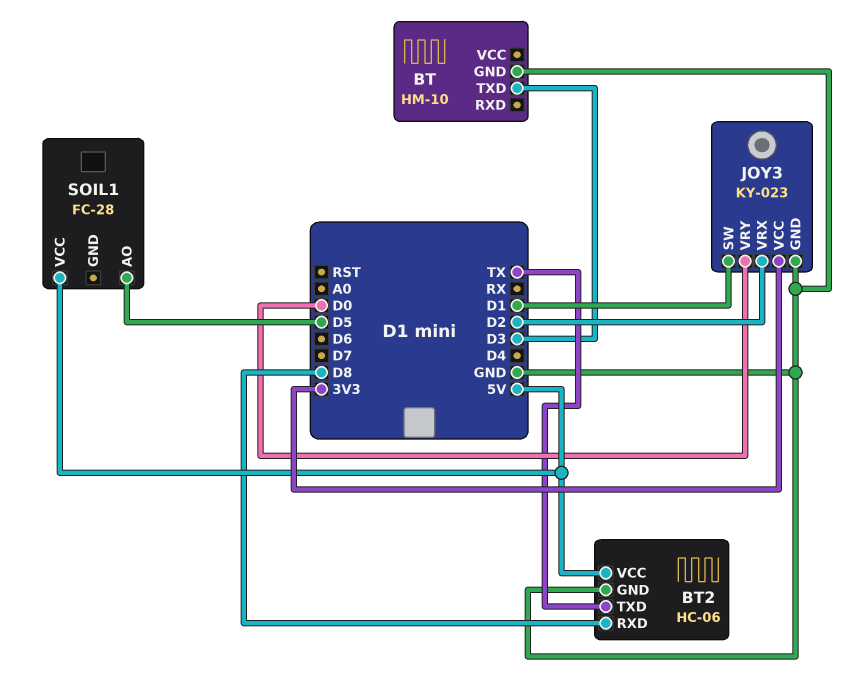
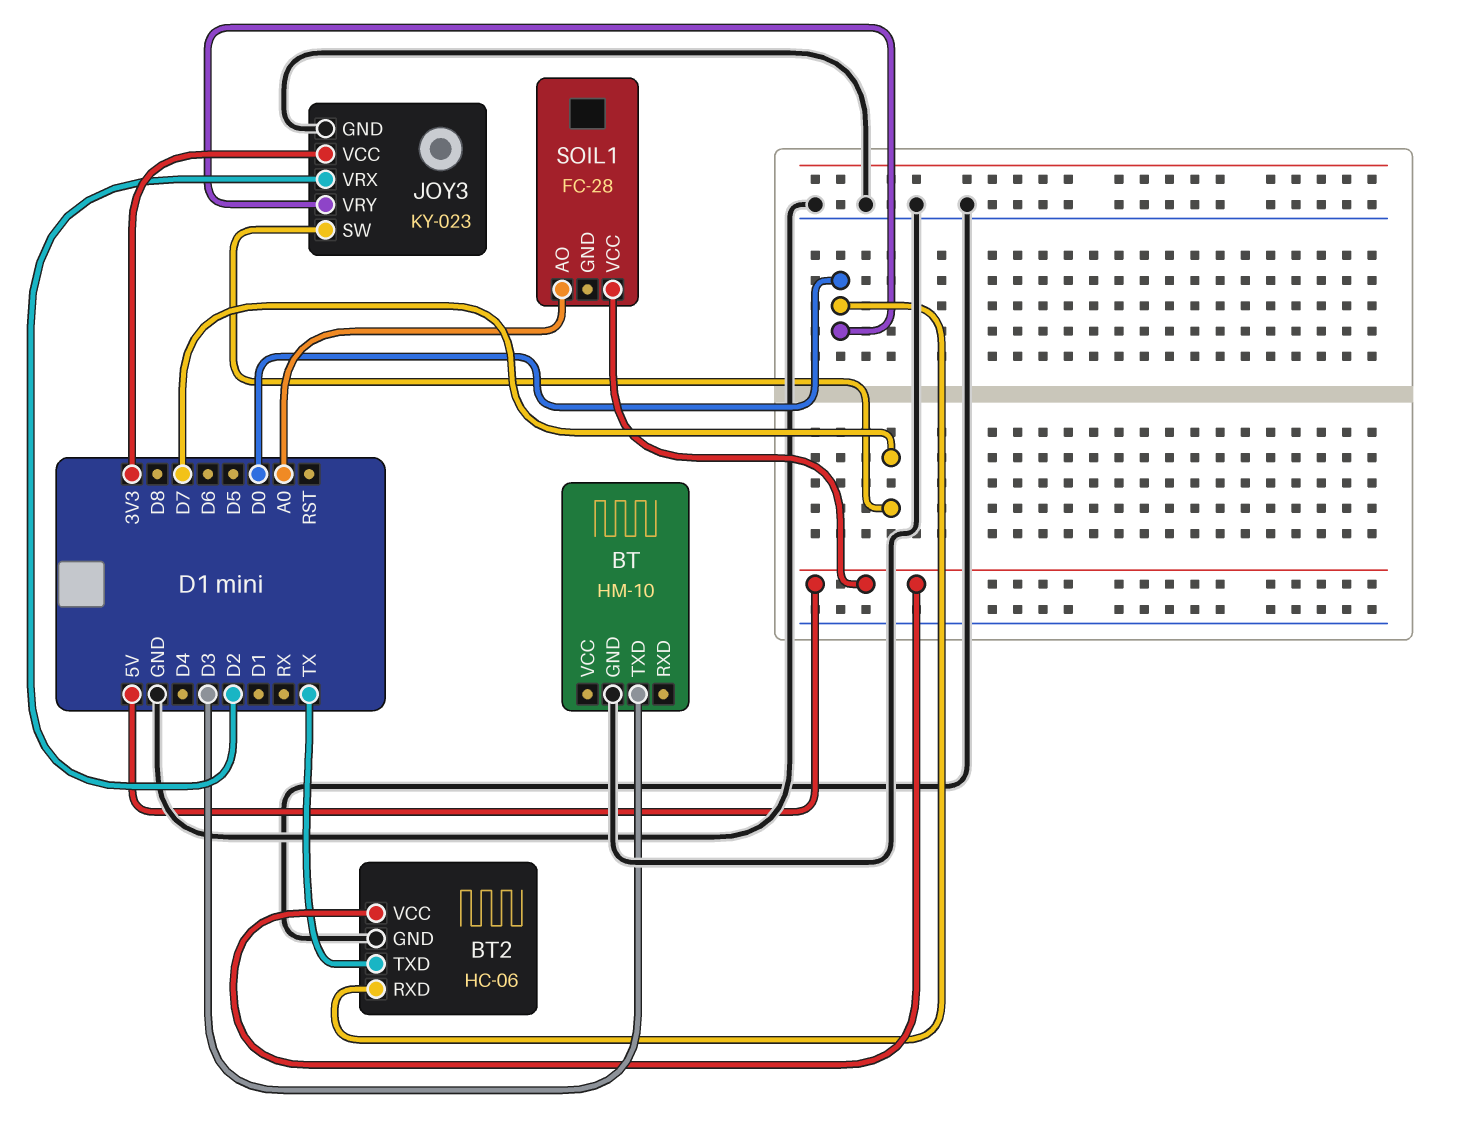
BT2 pin RXD: D8 -> D0
JOY3 pin SW: D1 -> D7
SOIL1 pin AO: D5 -> A0

